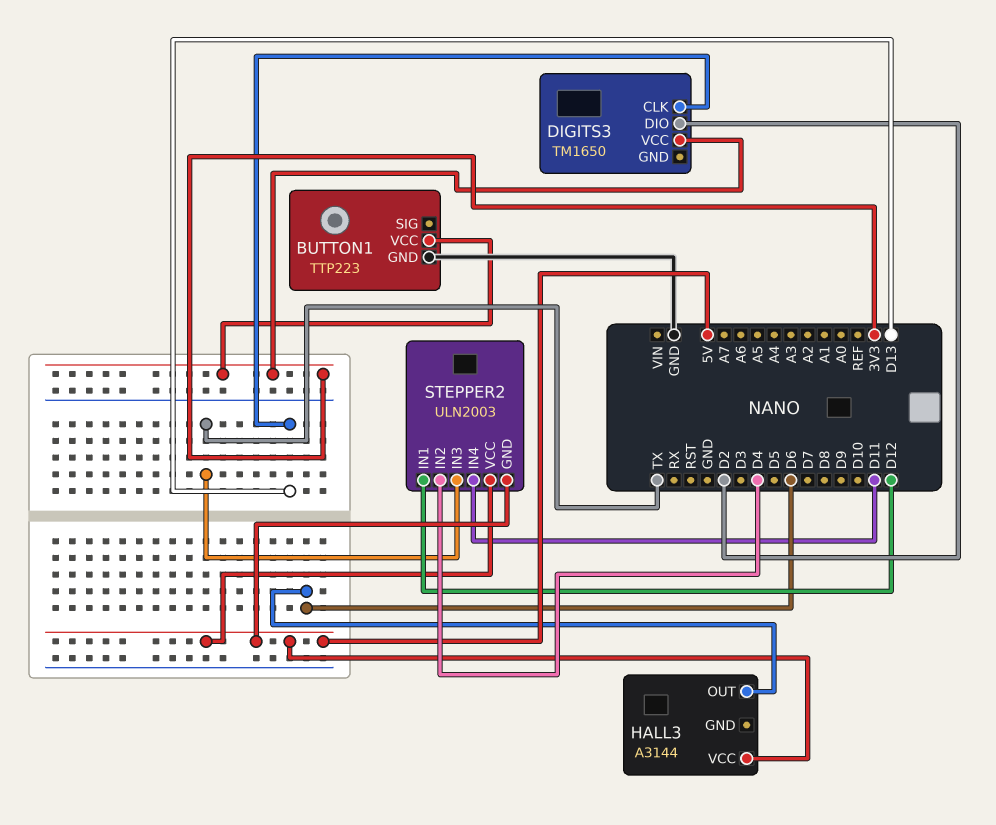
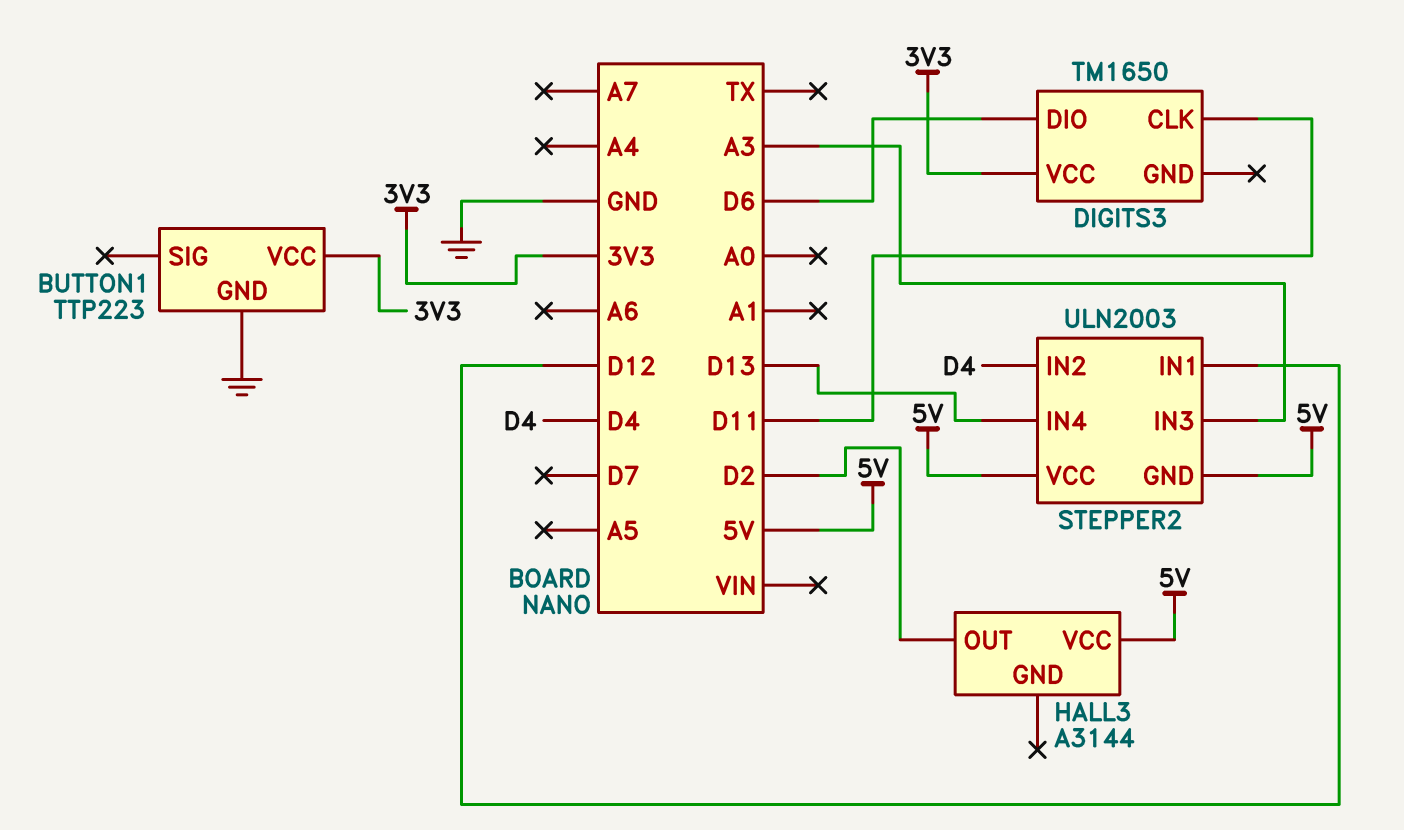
DIGITS3 pin CLK: D13 -> D11
DIGITS3 pin DIO: D2 -> D6
HALL3 pin OUT: D6 -> D2
STEPPER2 pin IN3: TX -> A3
STEPPER2 pin IN4: D11 -> D13

